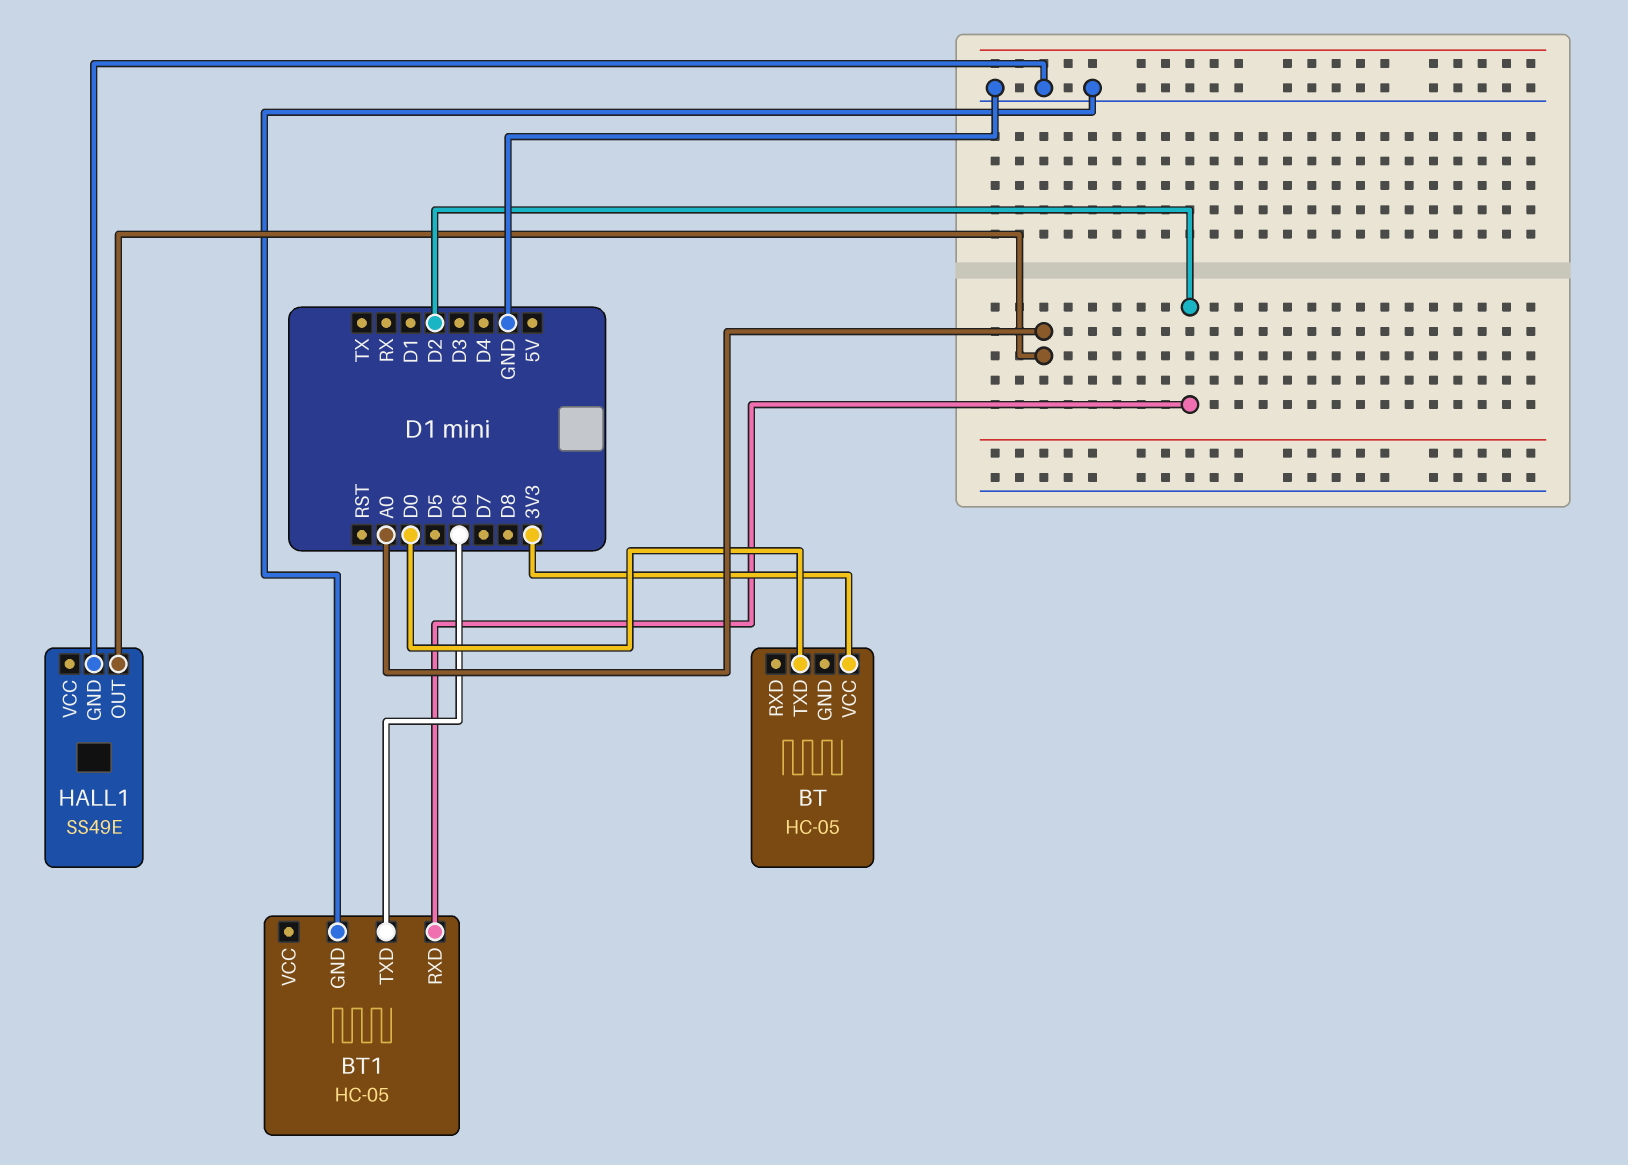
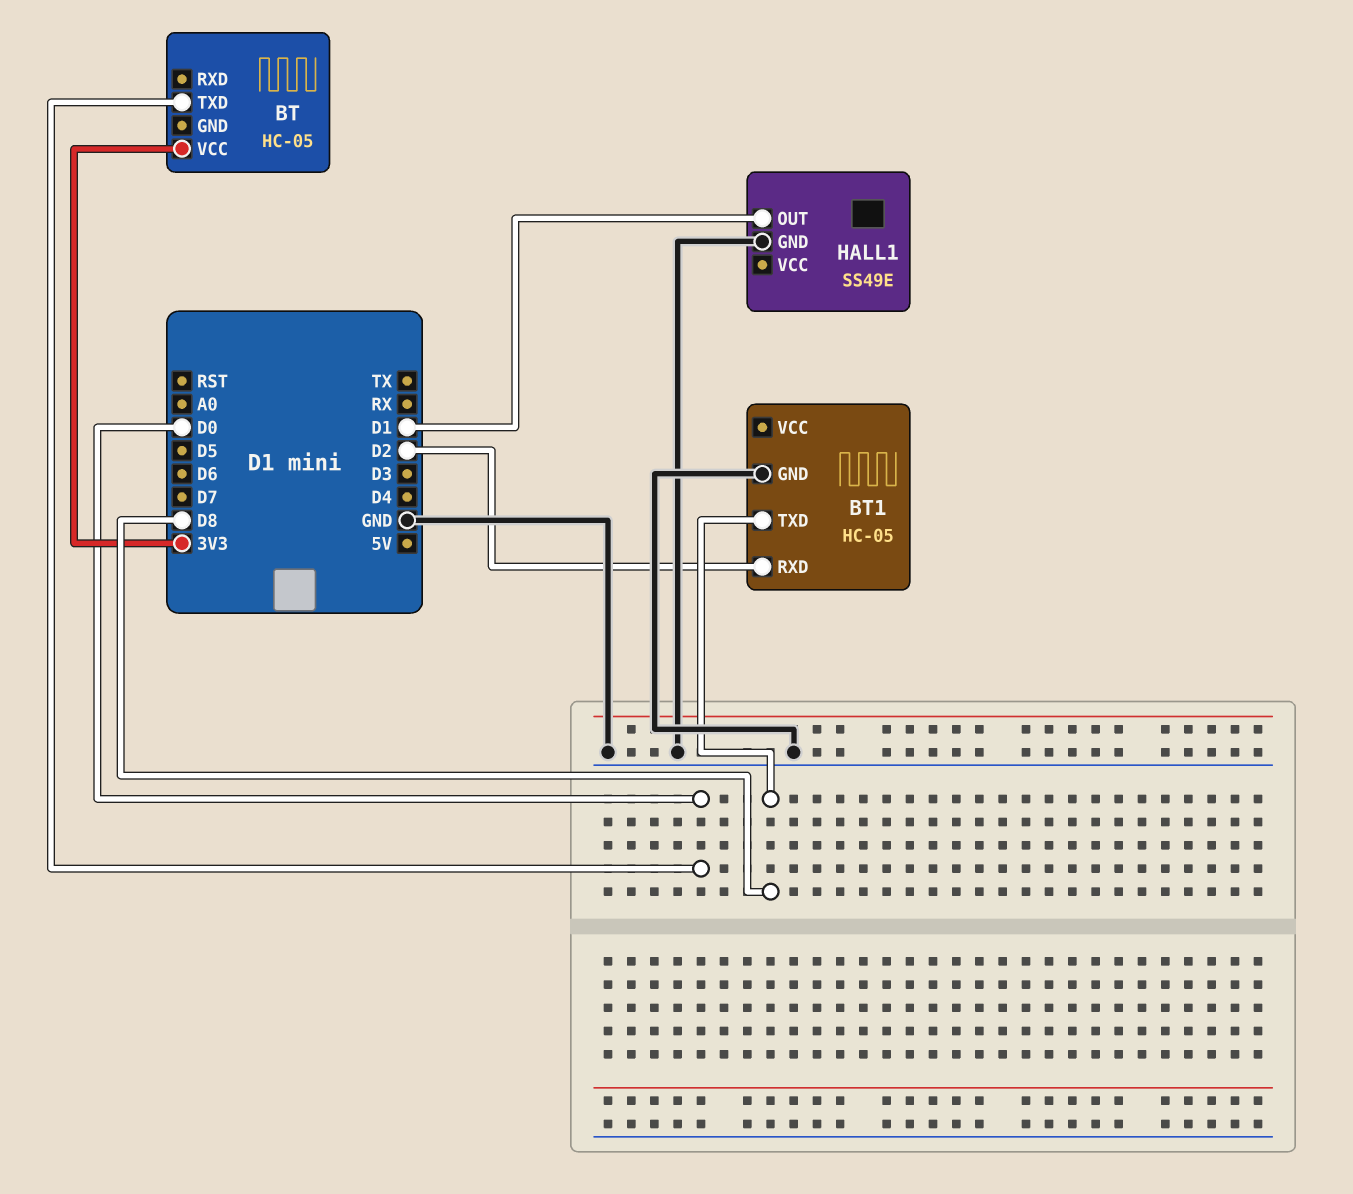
BT1 pin TXD: D6 -> D8
HALL1 pin OUT: A0 -> D1

